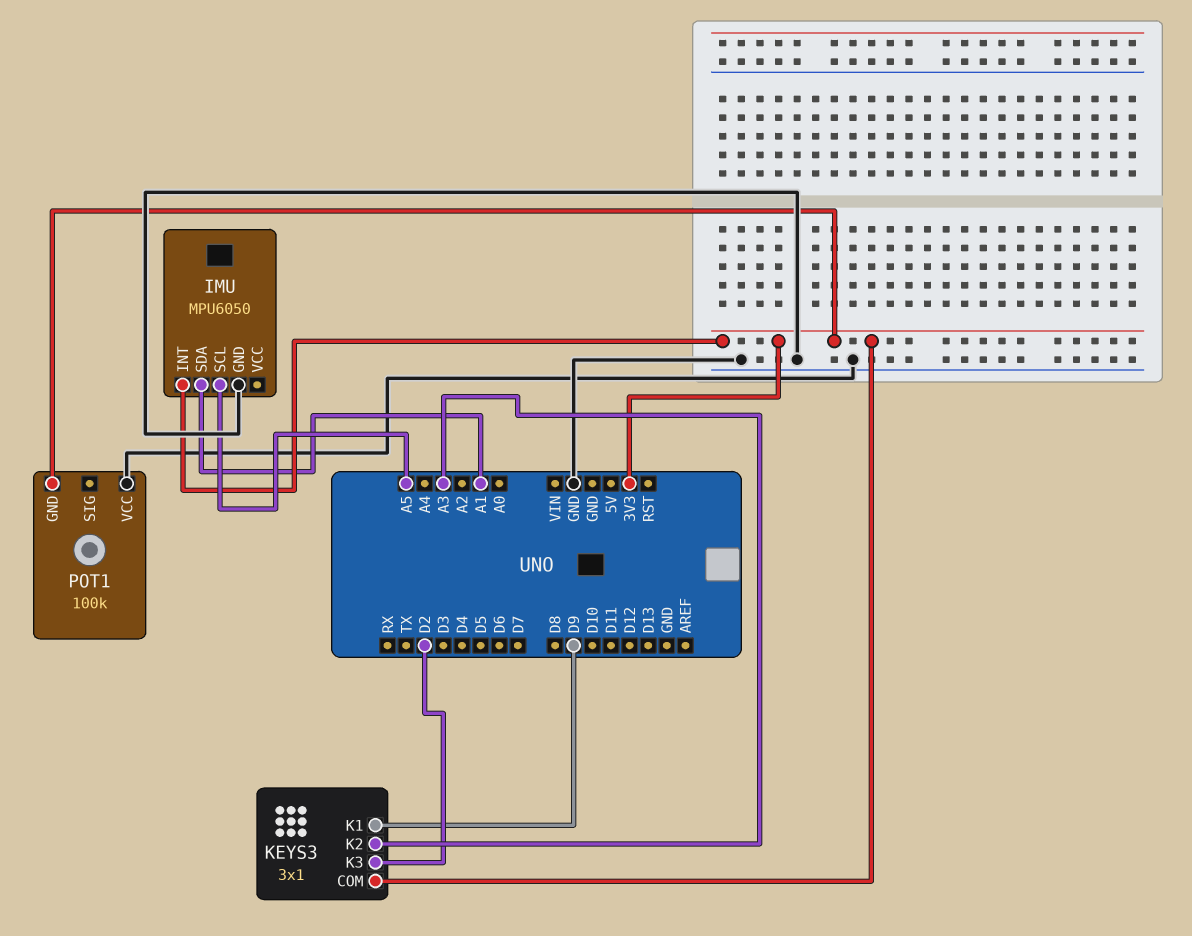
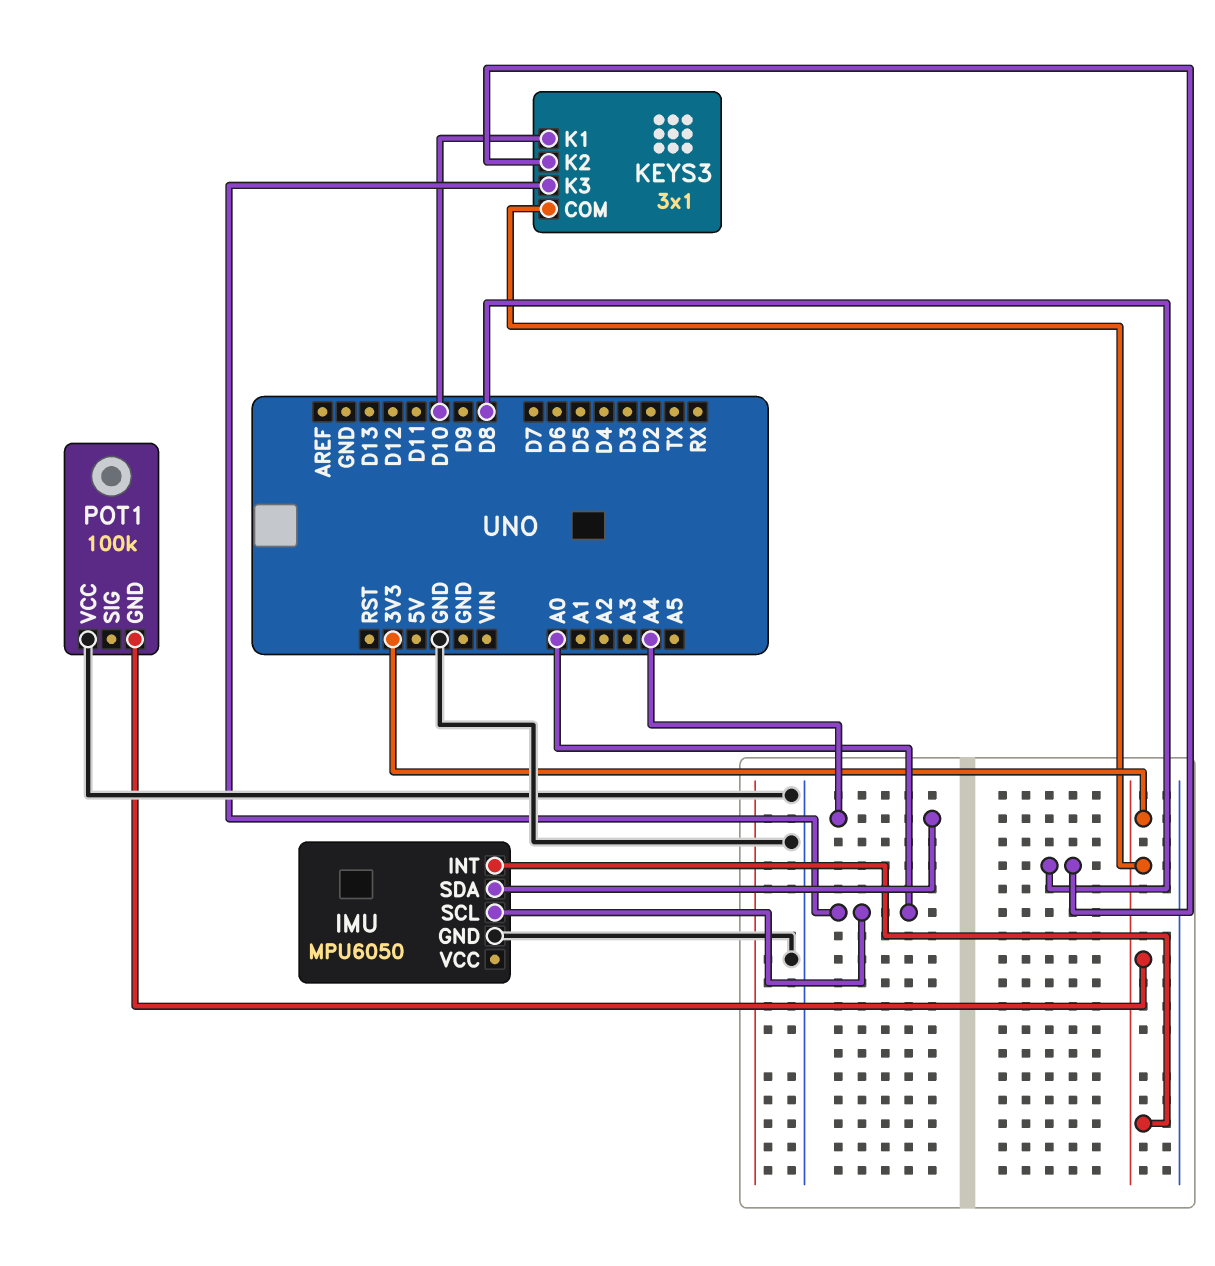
IMU pin SCL: A5 -> A0
IMU pin SDA: A1 -> A4
KEYS3 pin K1: D9 -> D10
KEYS3 pin K2: A3 -> D8
KEYS3 pin K3: D2 -> A0

